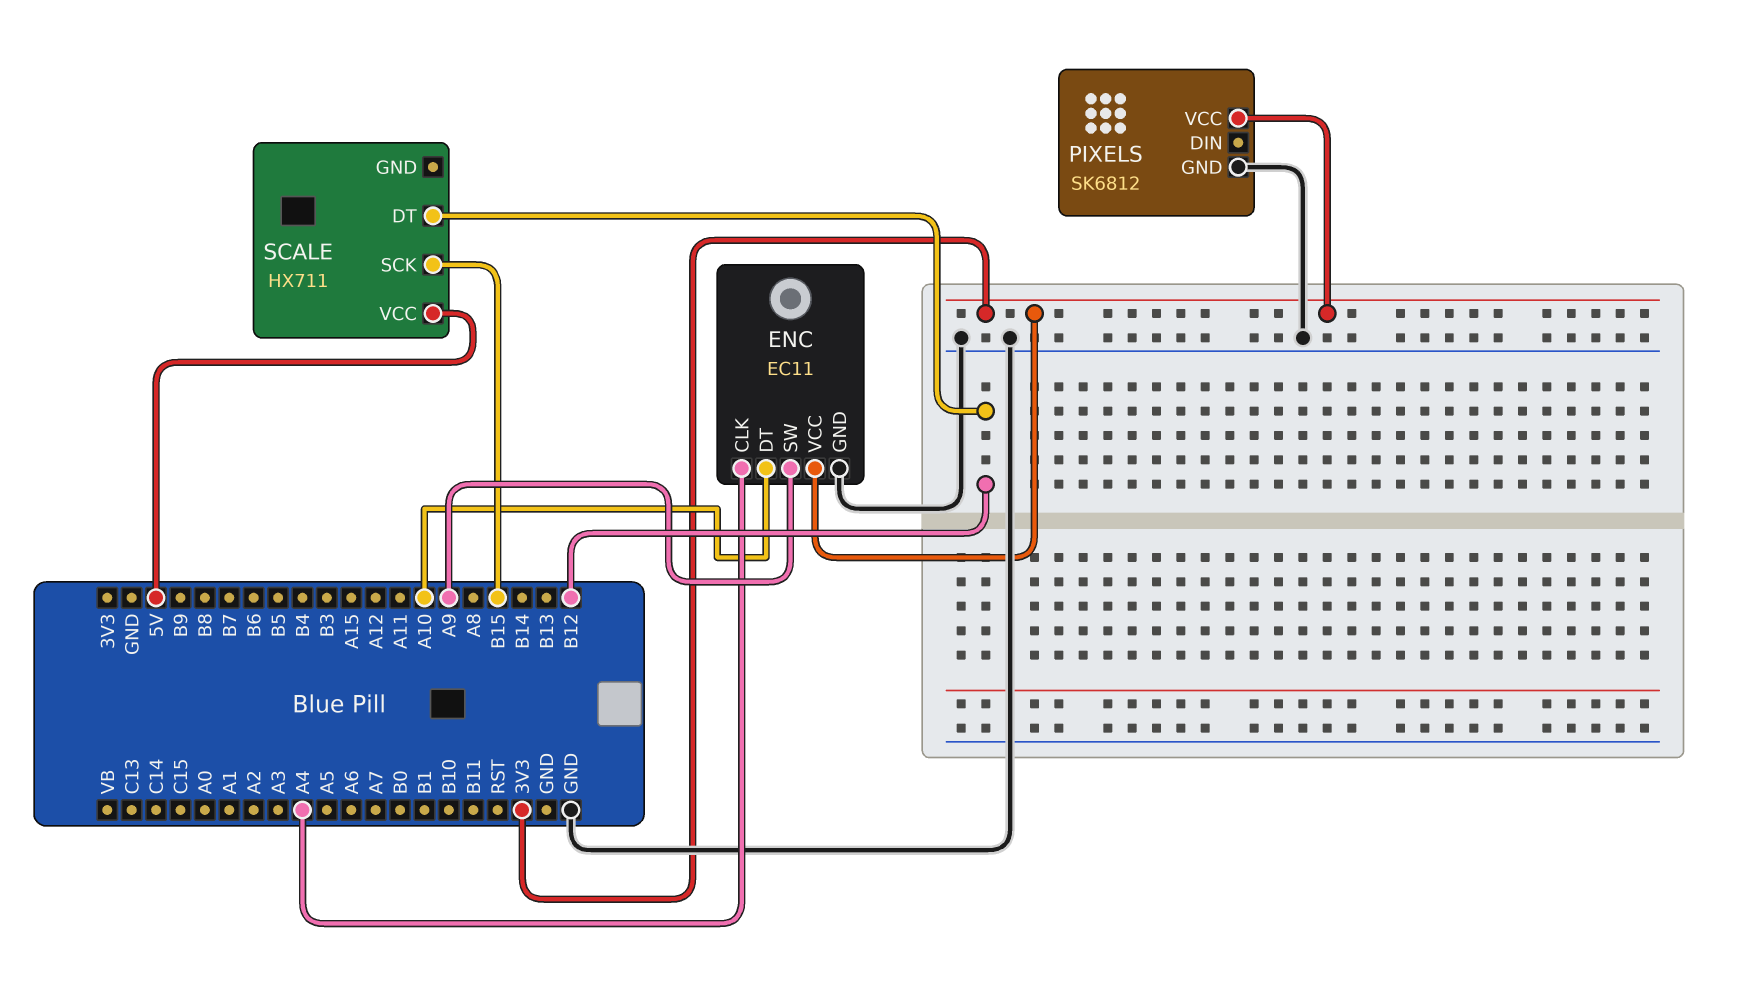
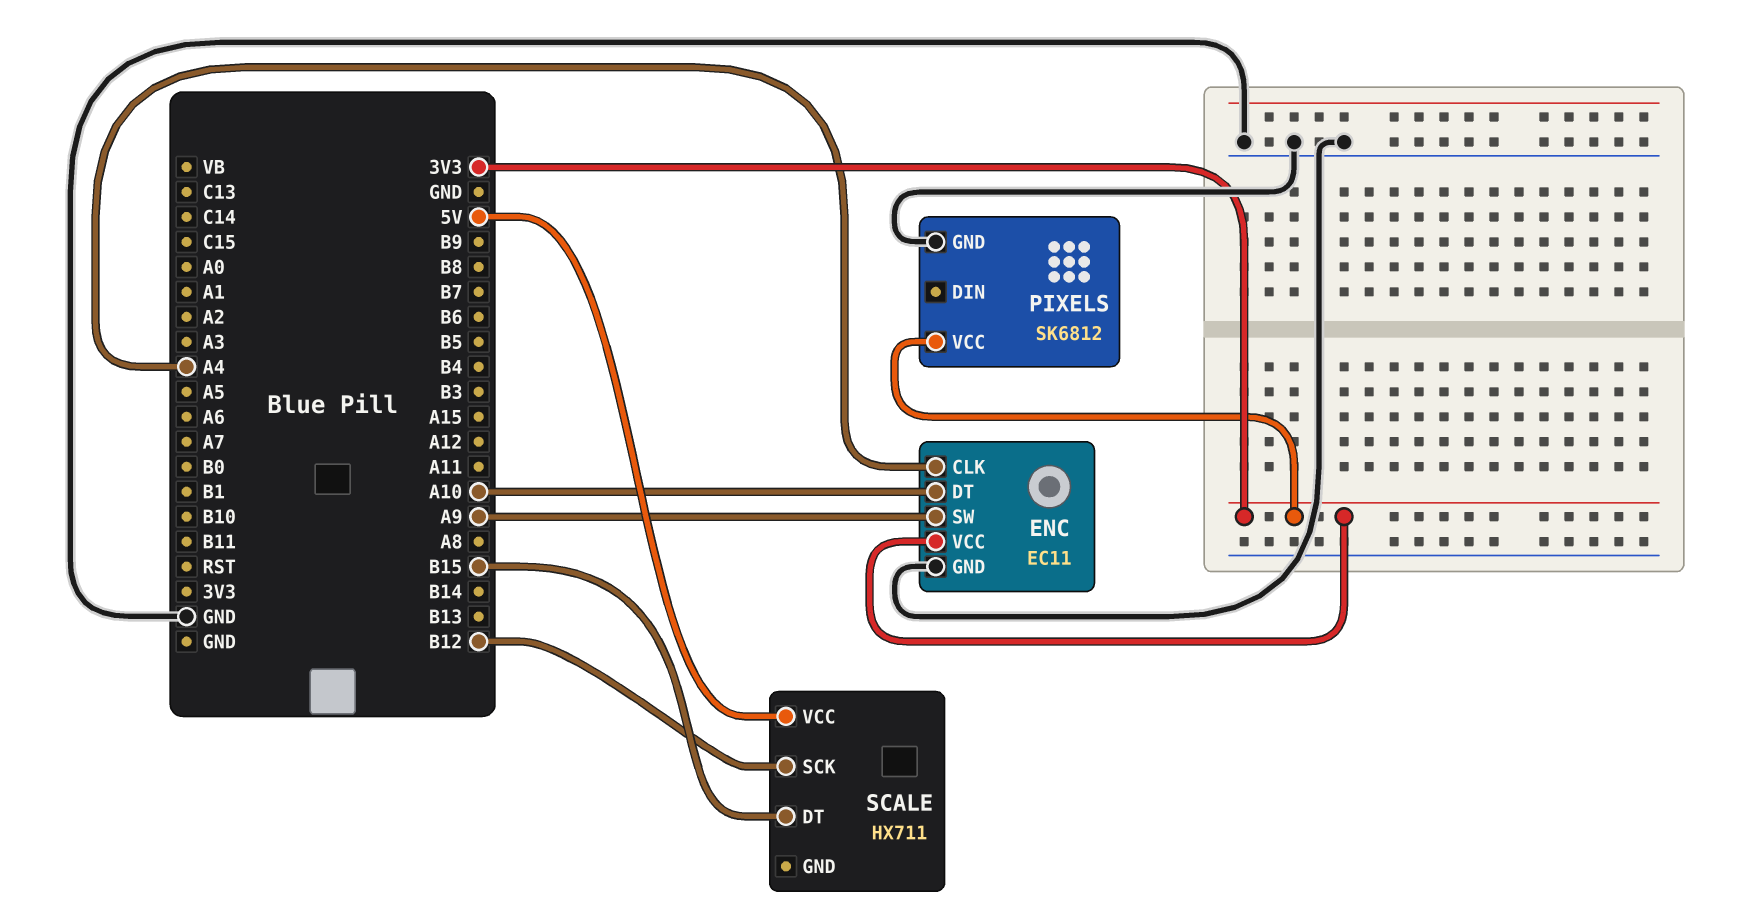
SCALE pin DT: B12 -> B15
SCALE pin SCK: B15 -> B12

